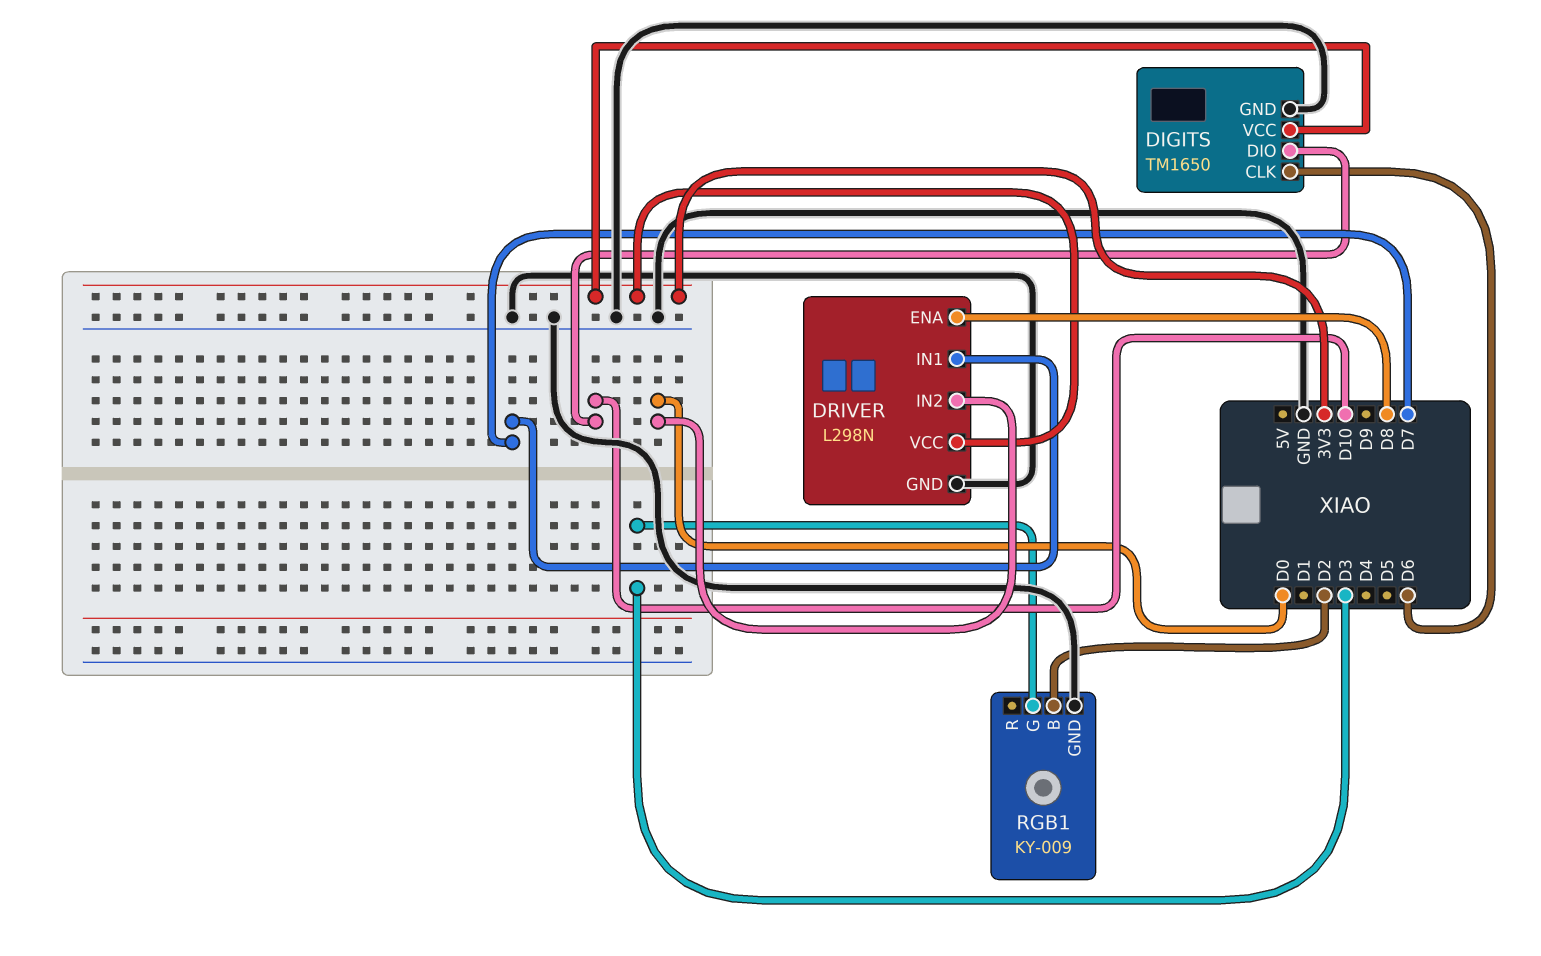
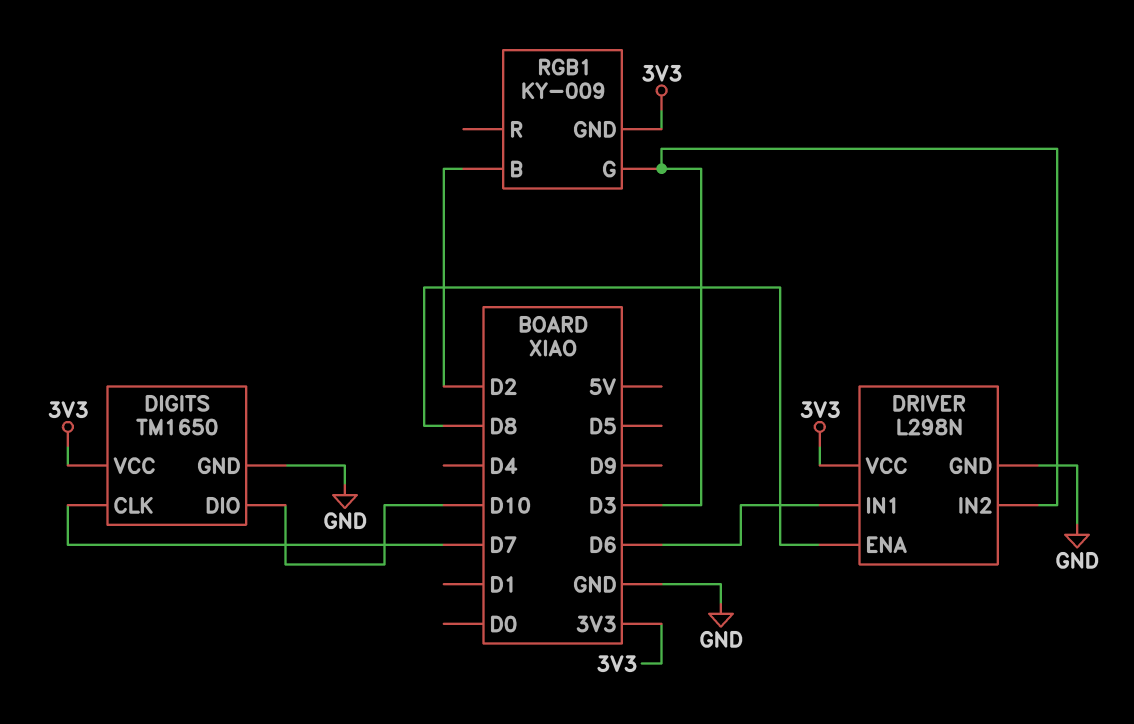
DIGITS pin CLK: D6 -> D7
DRIVER pin IN1: D7 -> D6
DRIVER pin IN2: D0 -> D3
RGB1 pin GND: GND -> 3V3

